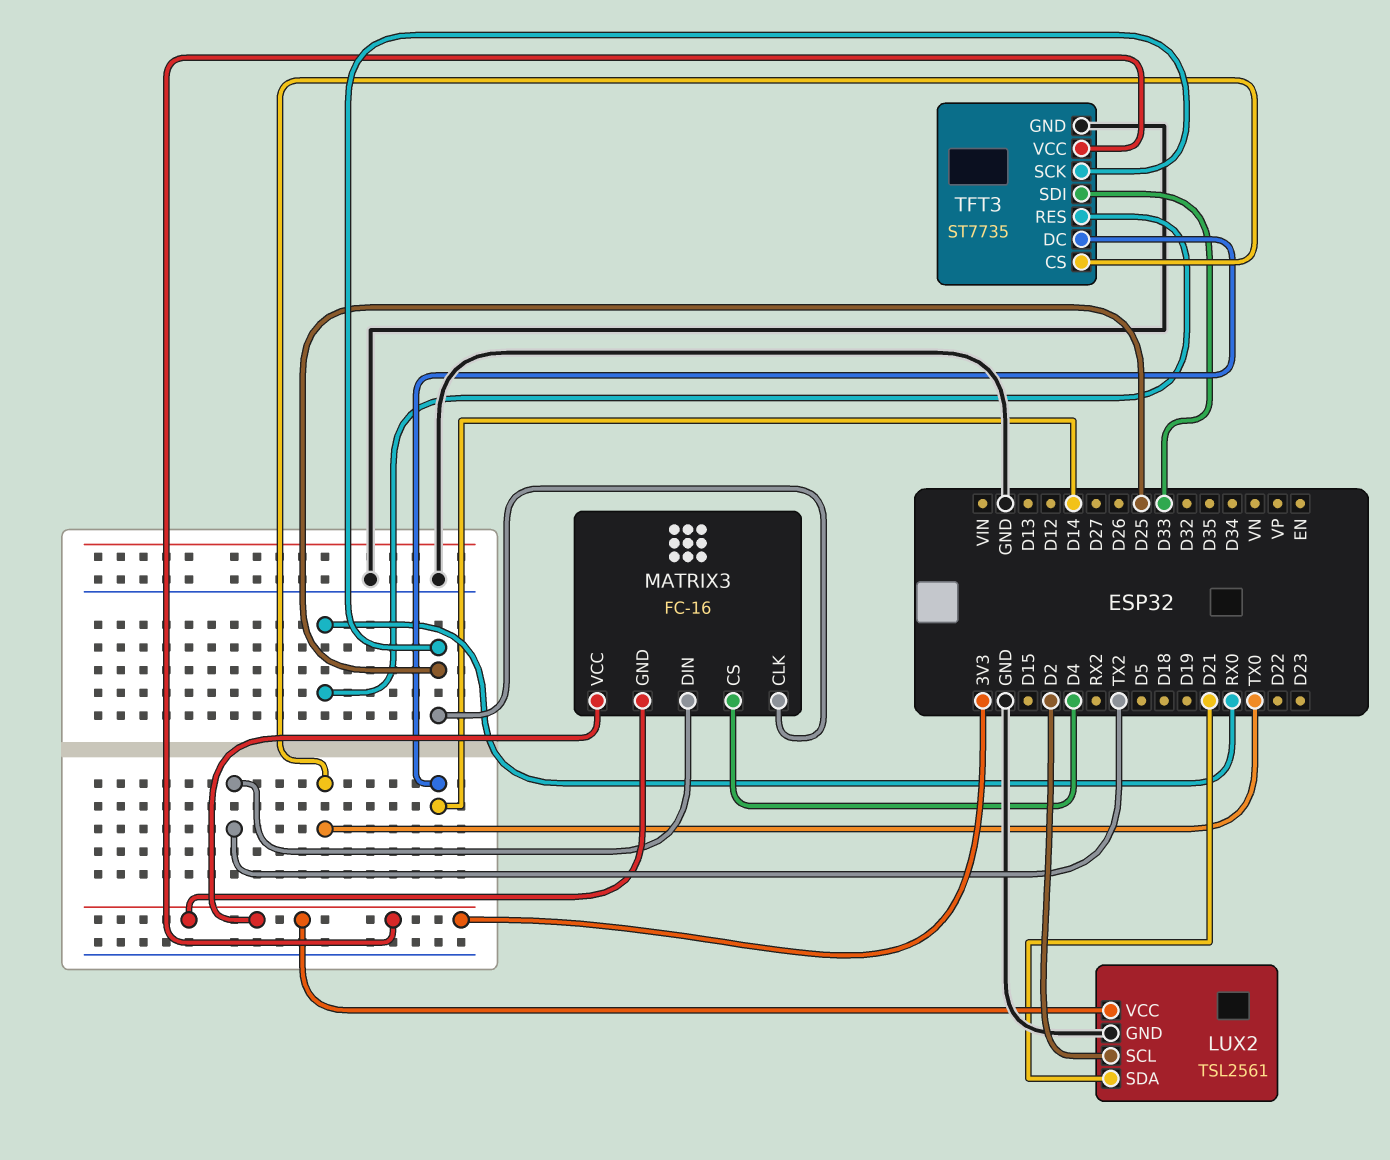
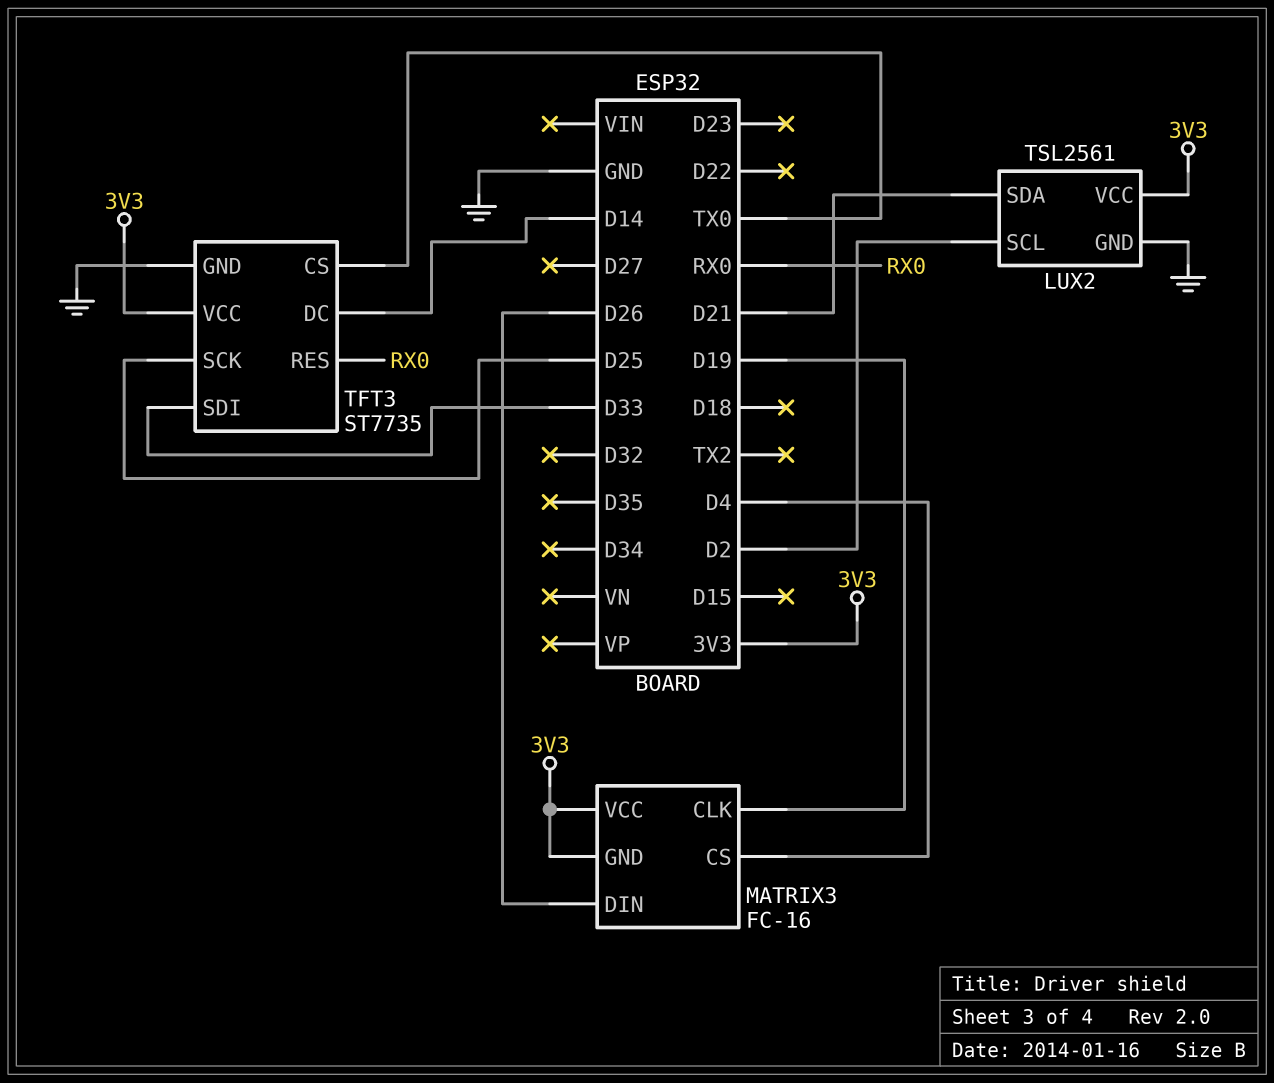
MATRIX3 pin CLK: D25 -> D19
MATRIX3 pin DIN: TX2 -> D26

